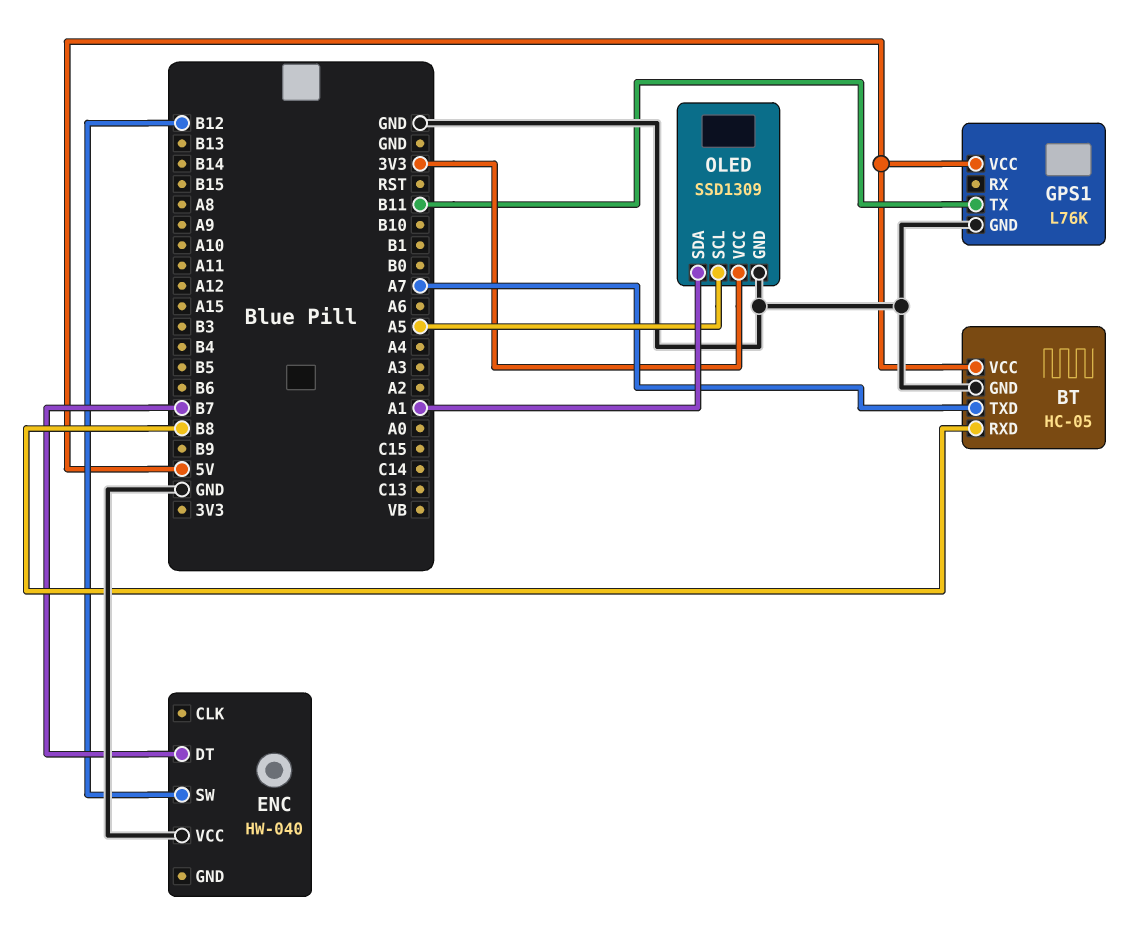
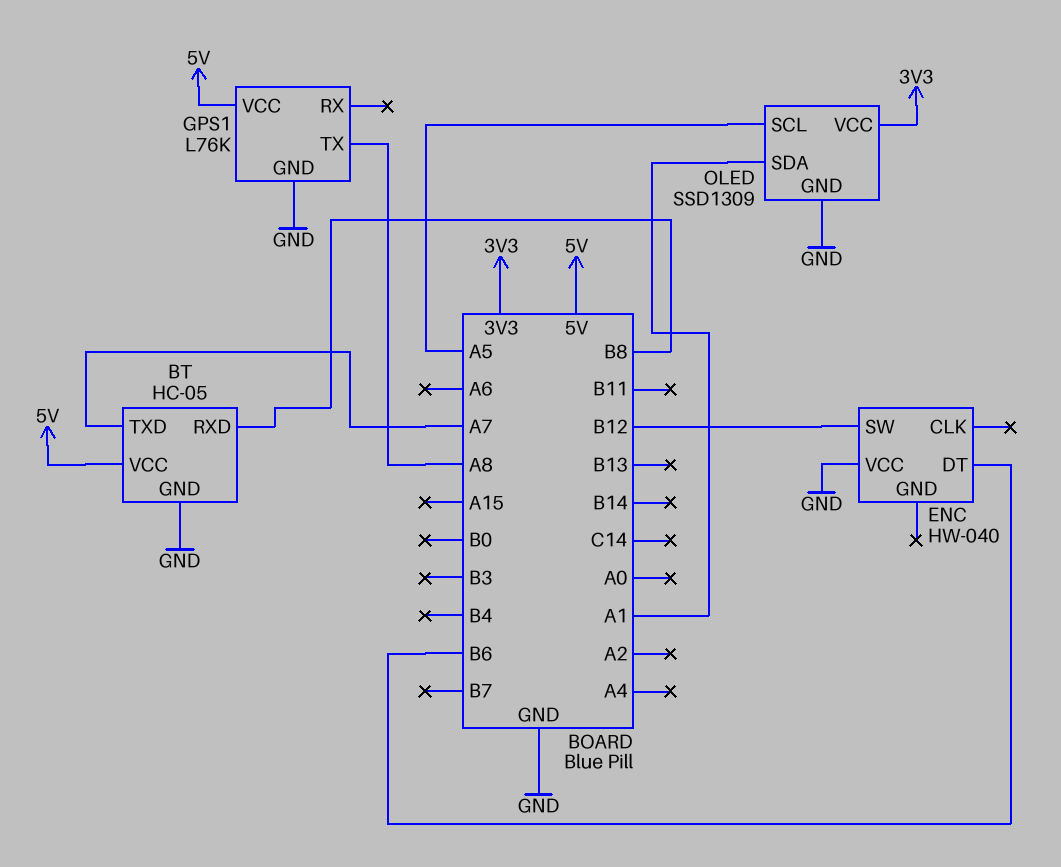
ENC pin DT: B7 -> B6
GPS1 pin TX: B11 -> A8

